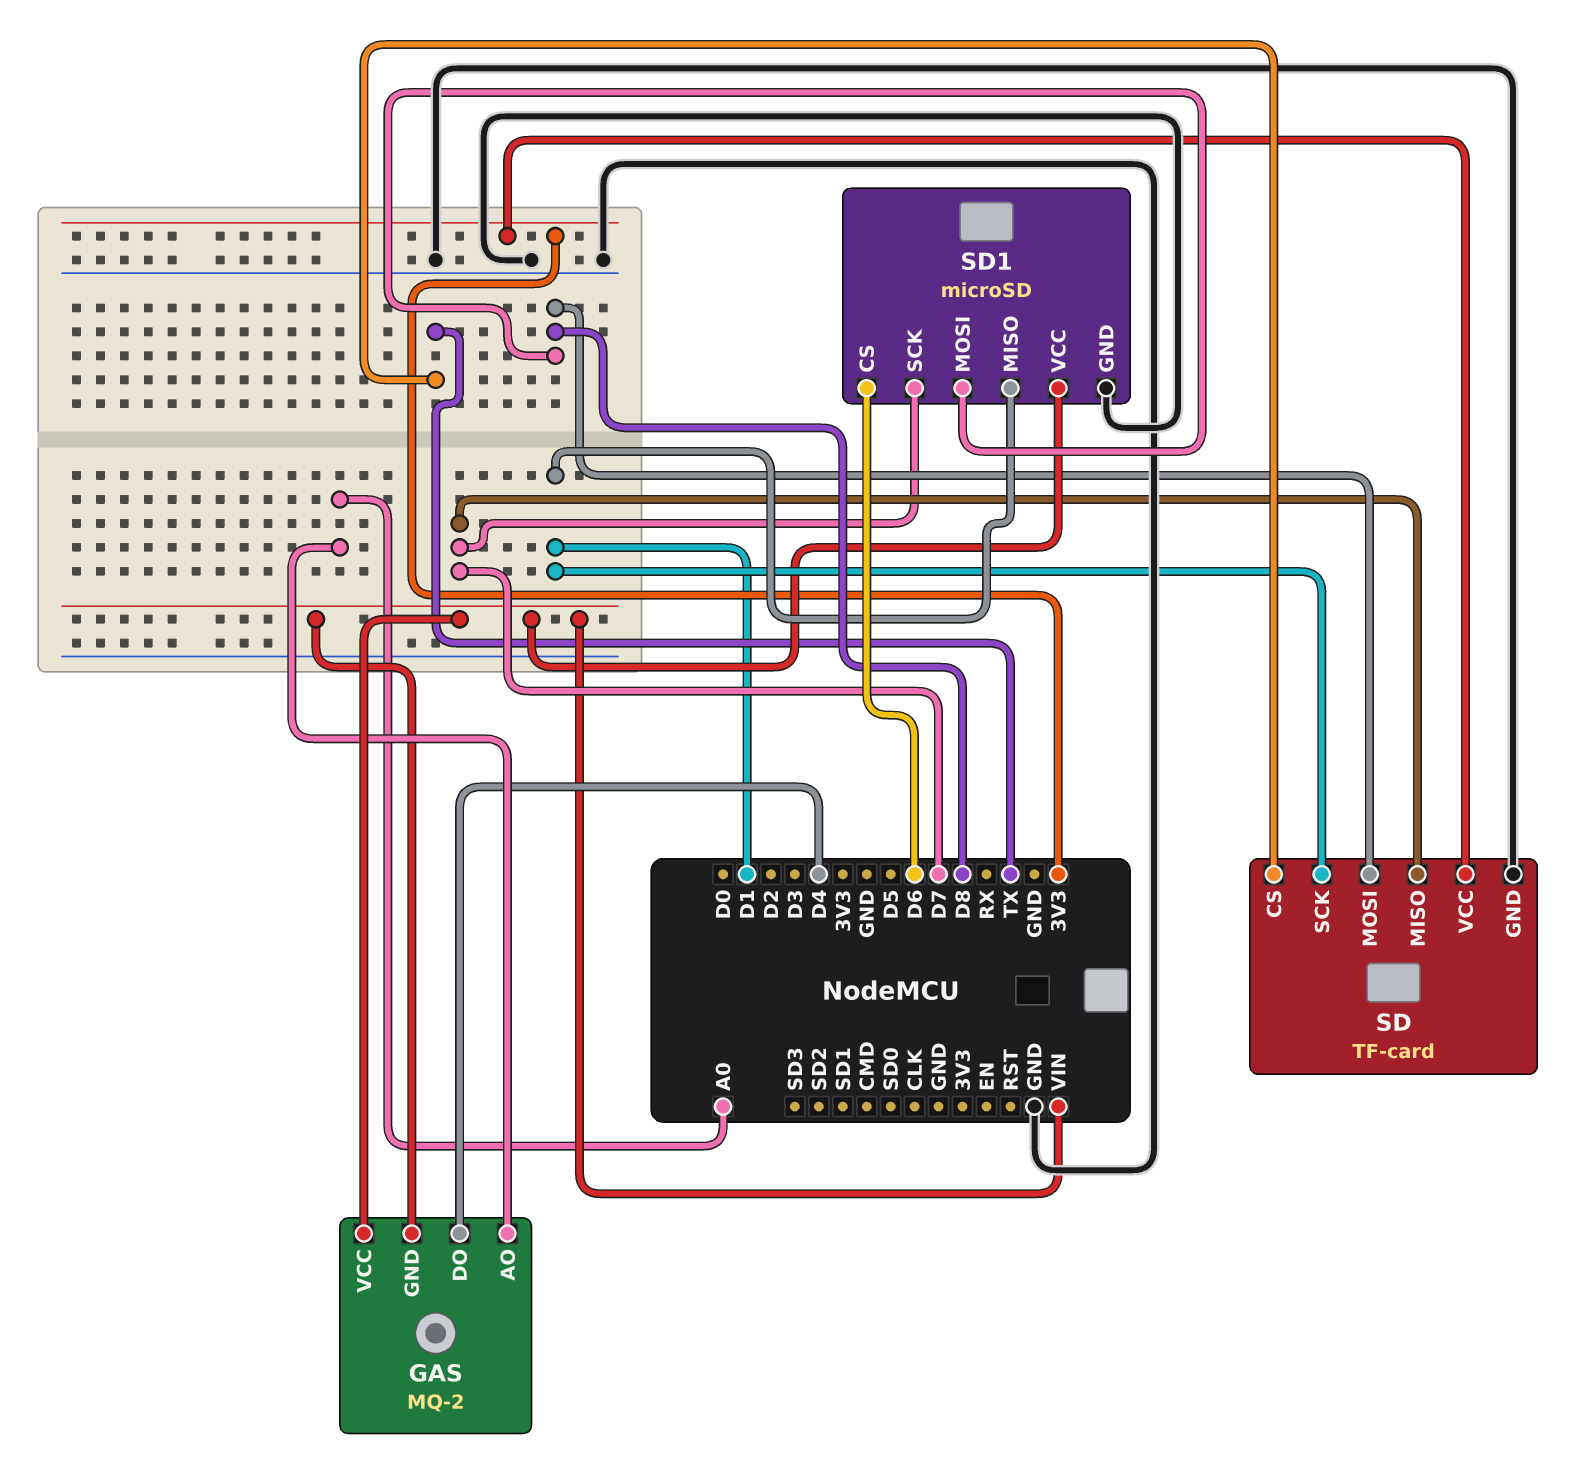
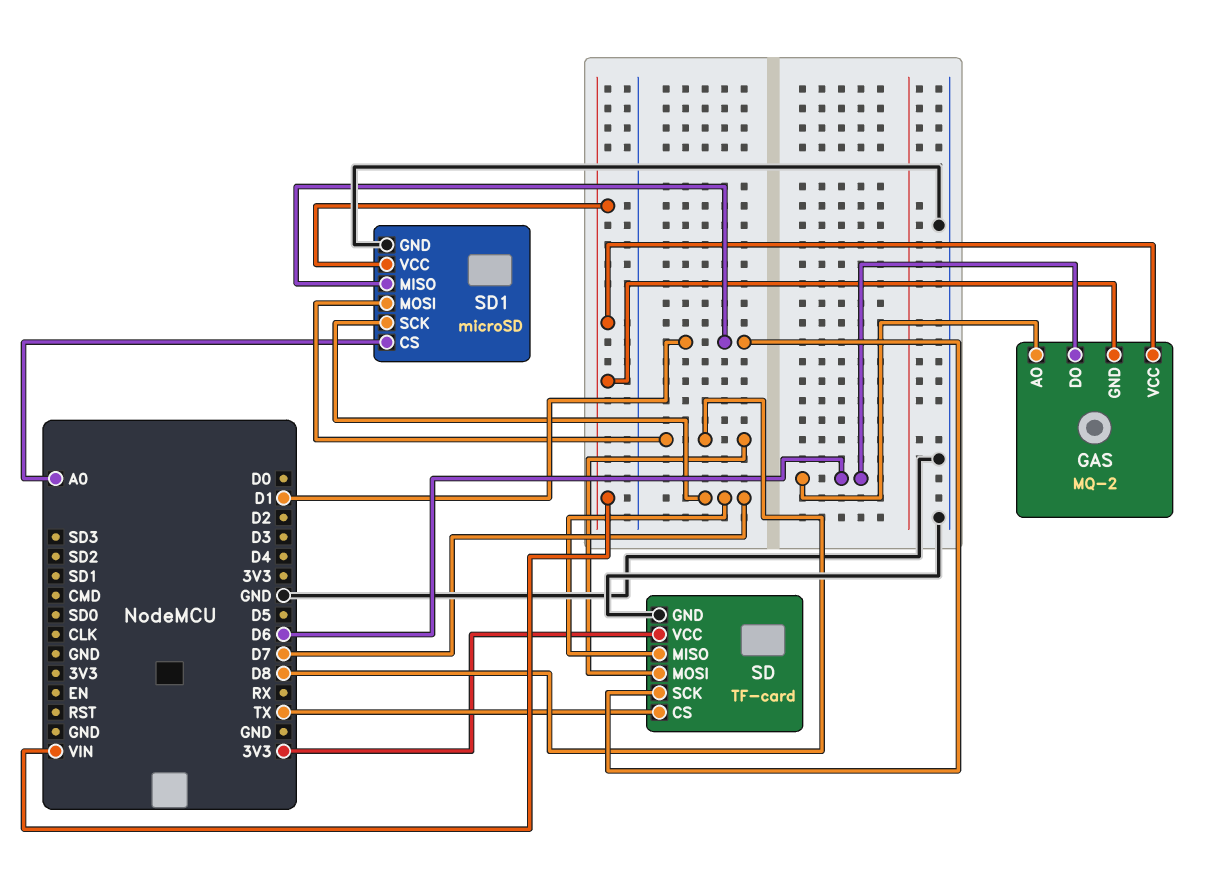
GAS pin AO: A0 -> D6
GAS pin DO: D4 -> D6
SD1 pin CS: D6 -> A0

